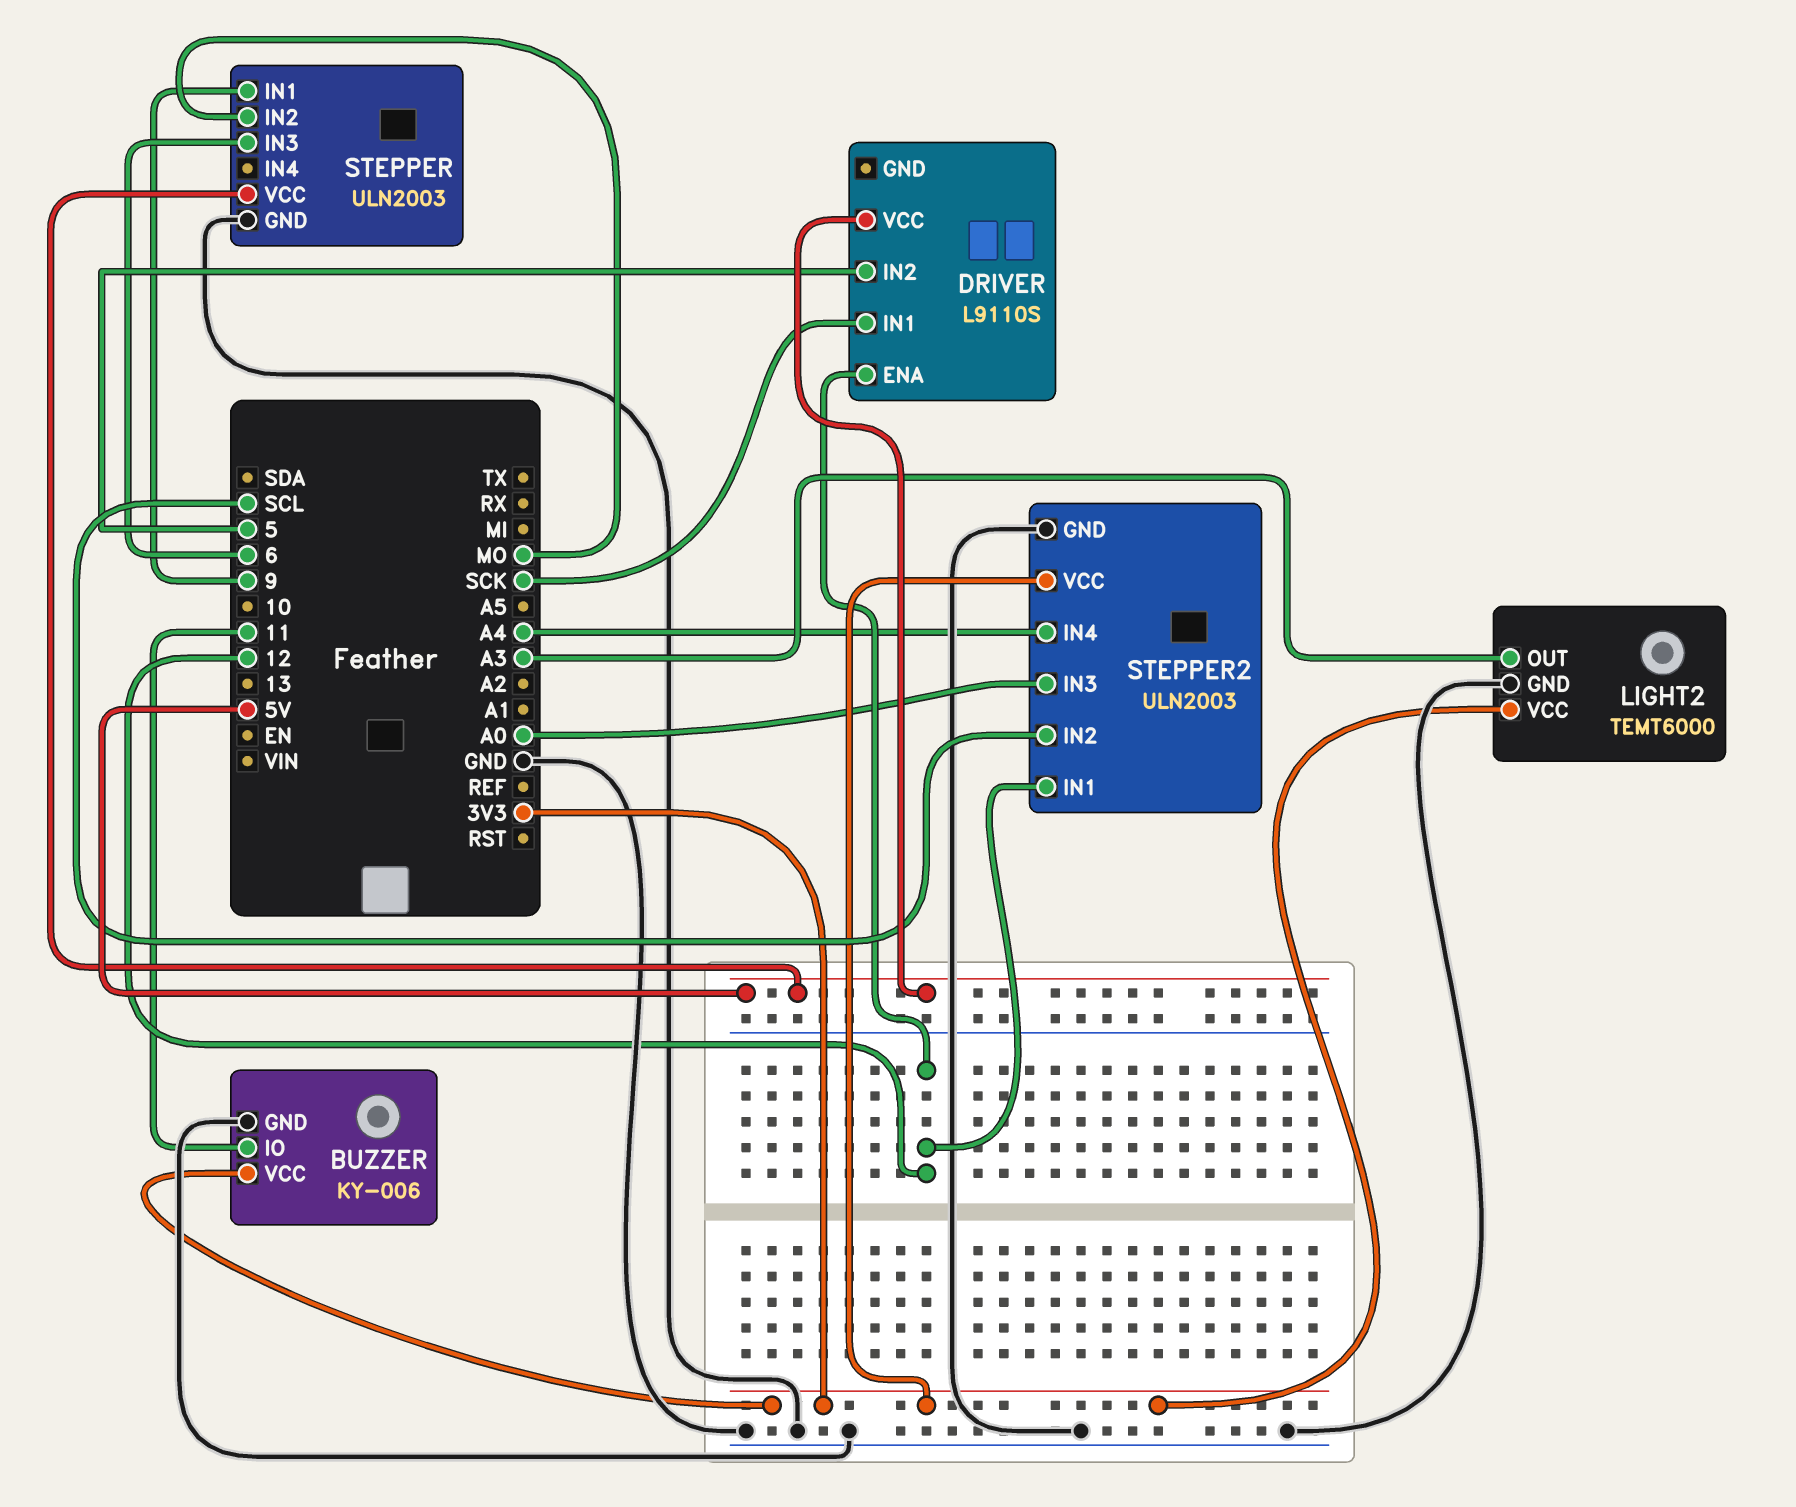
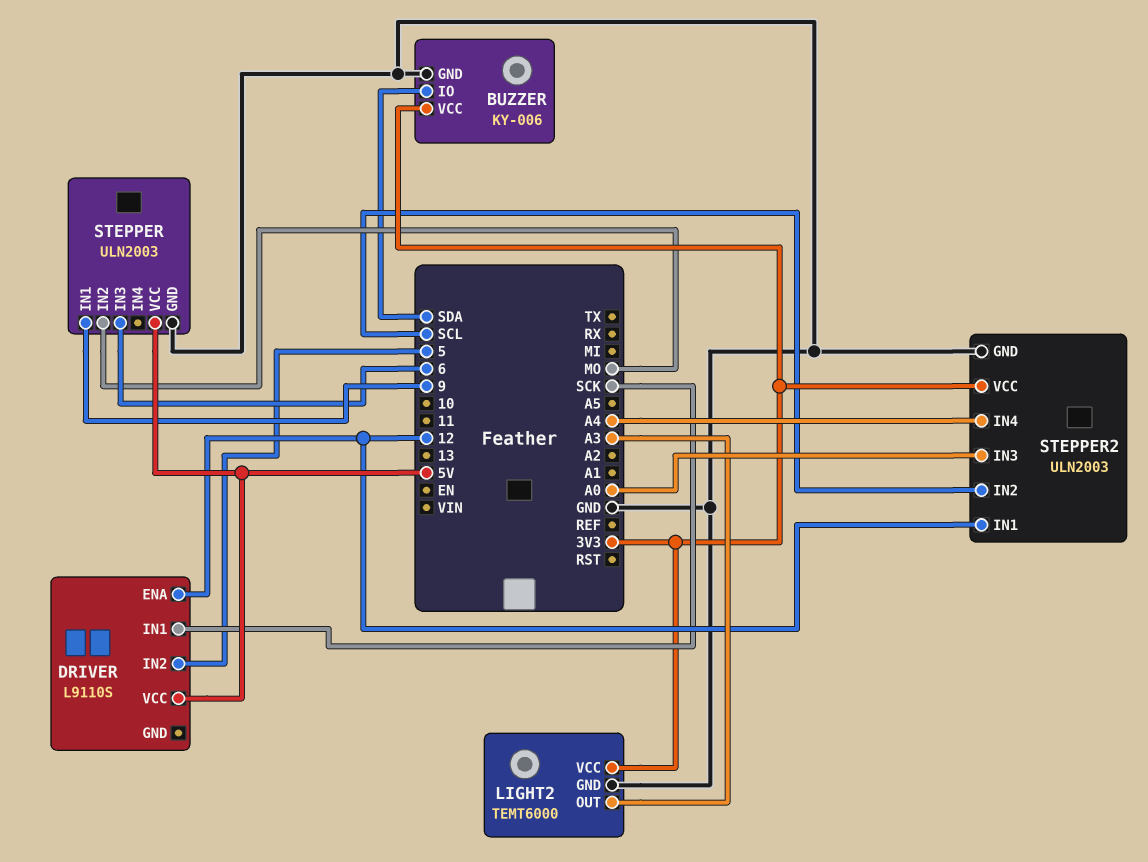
BUZZER pin IO: 11 -> SDA

